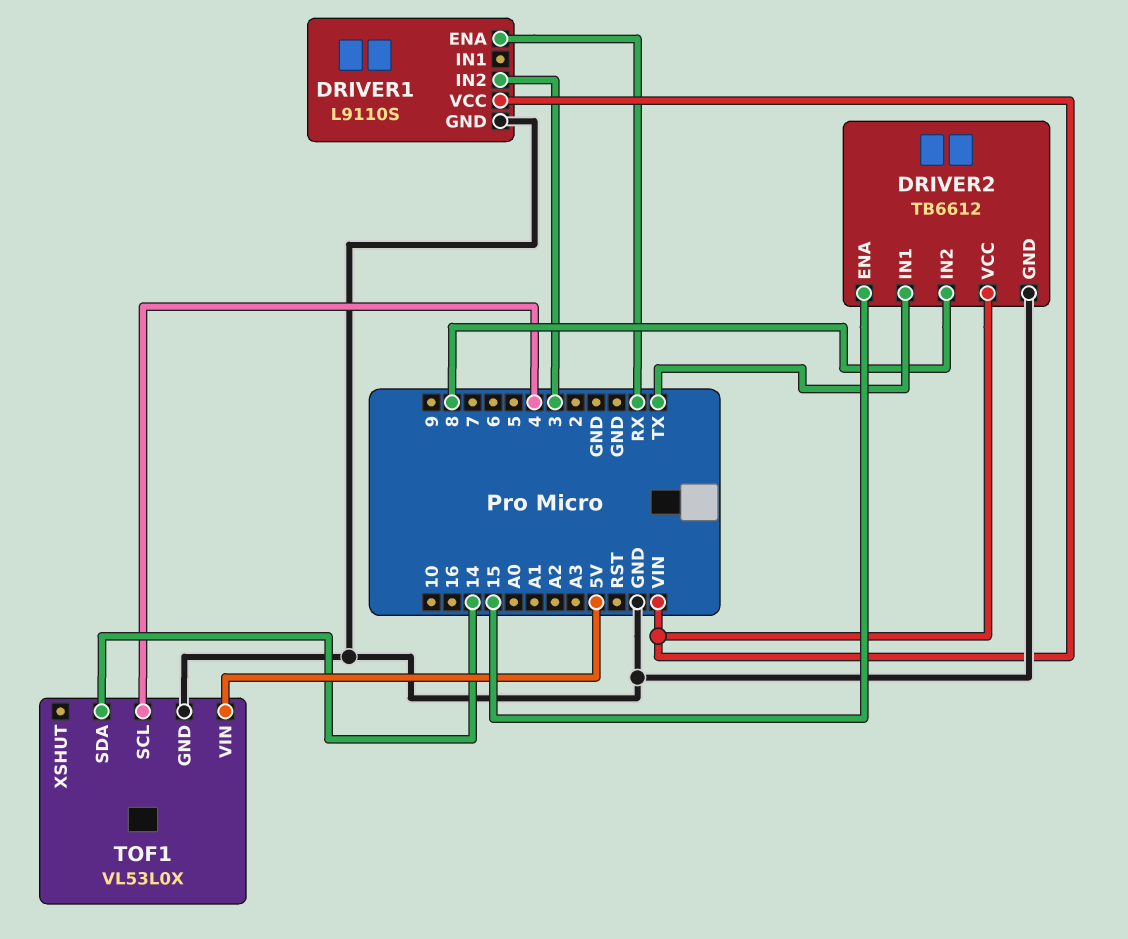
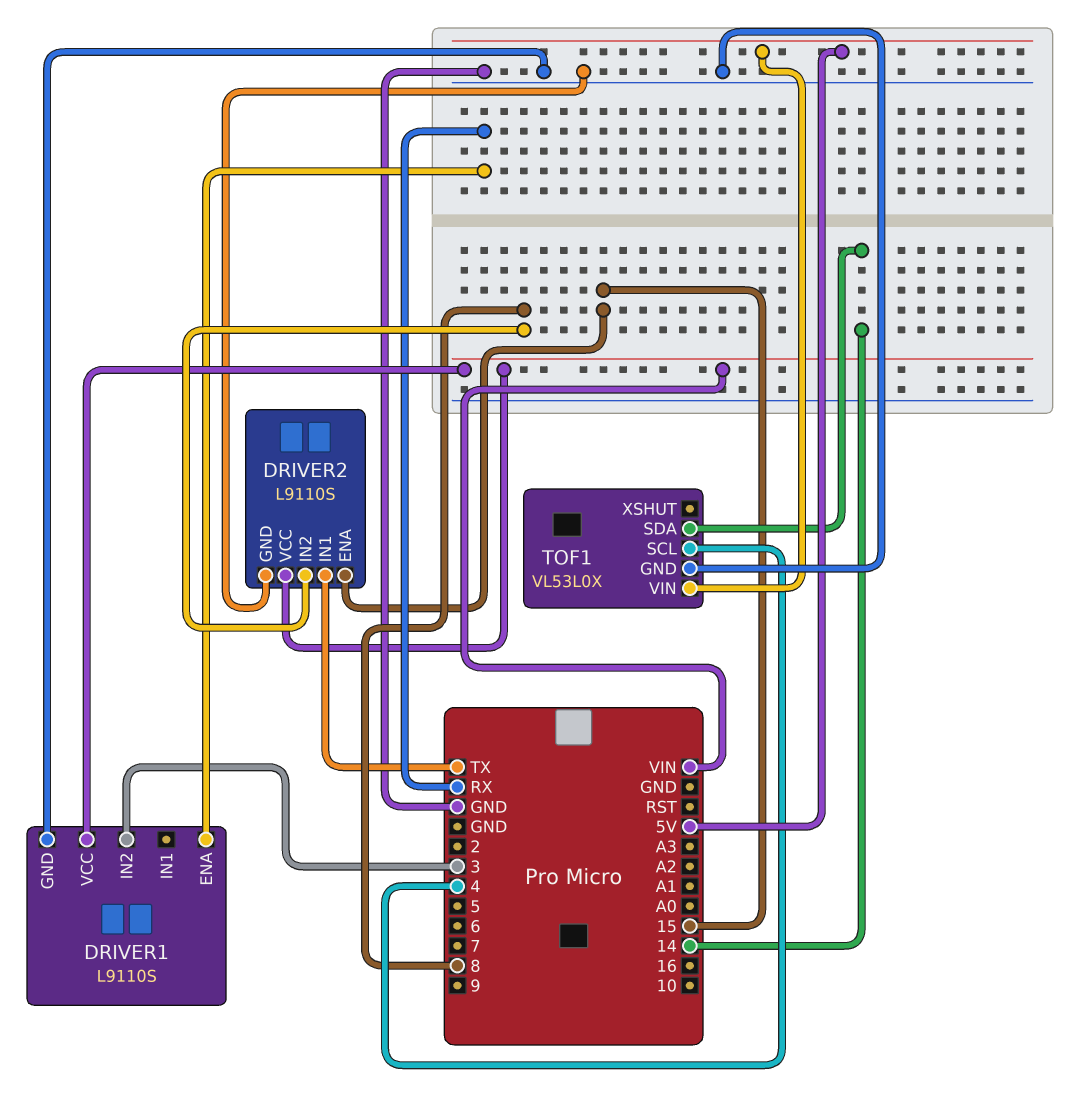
DRIVER2: TB6612 -> L9110S

